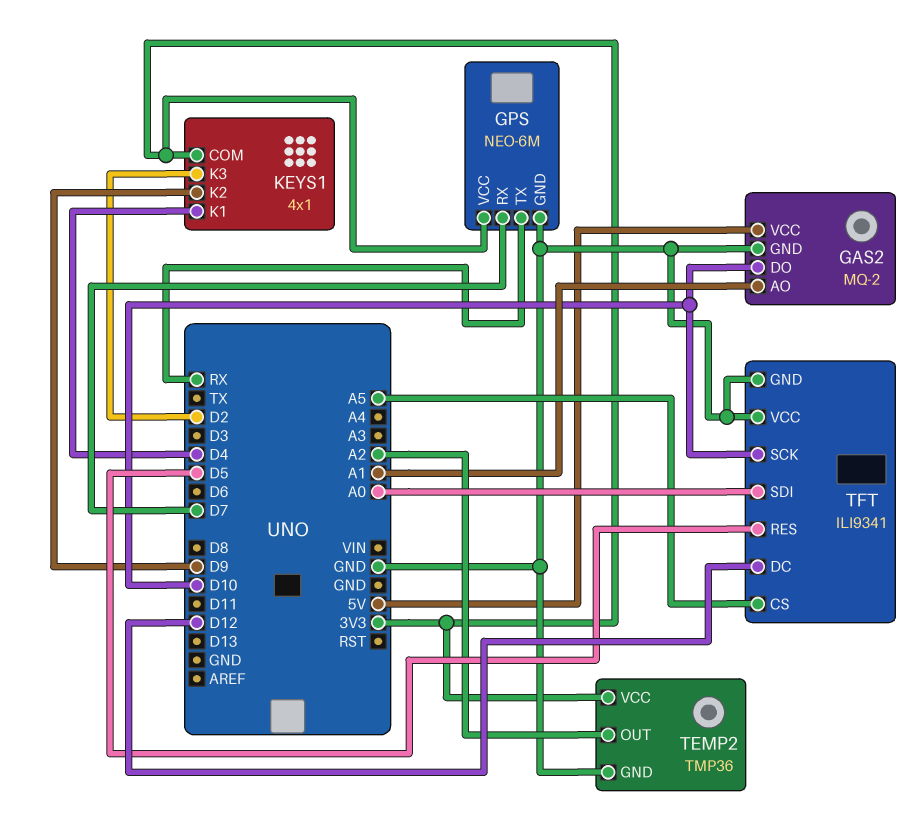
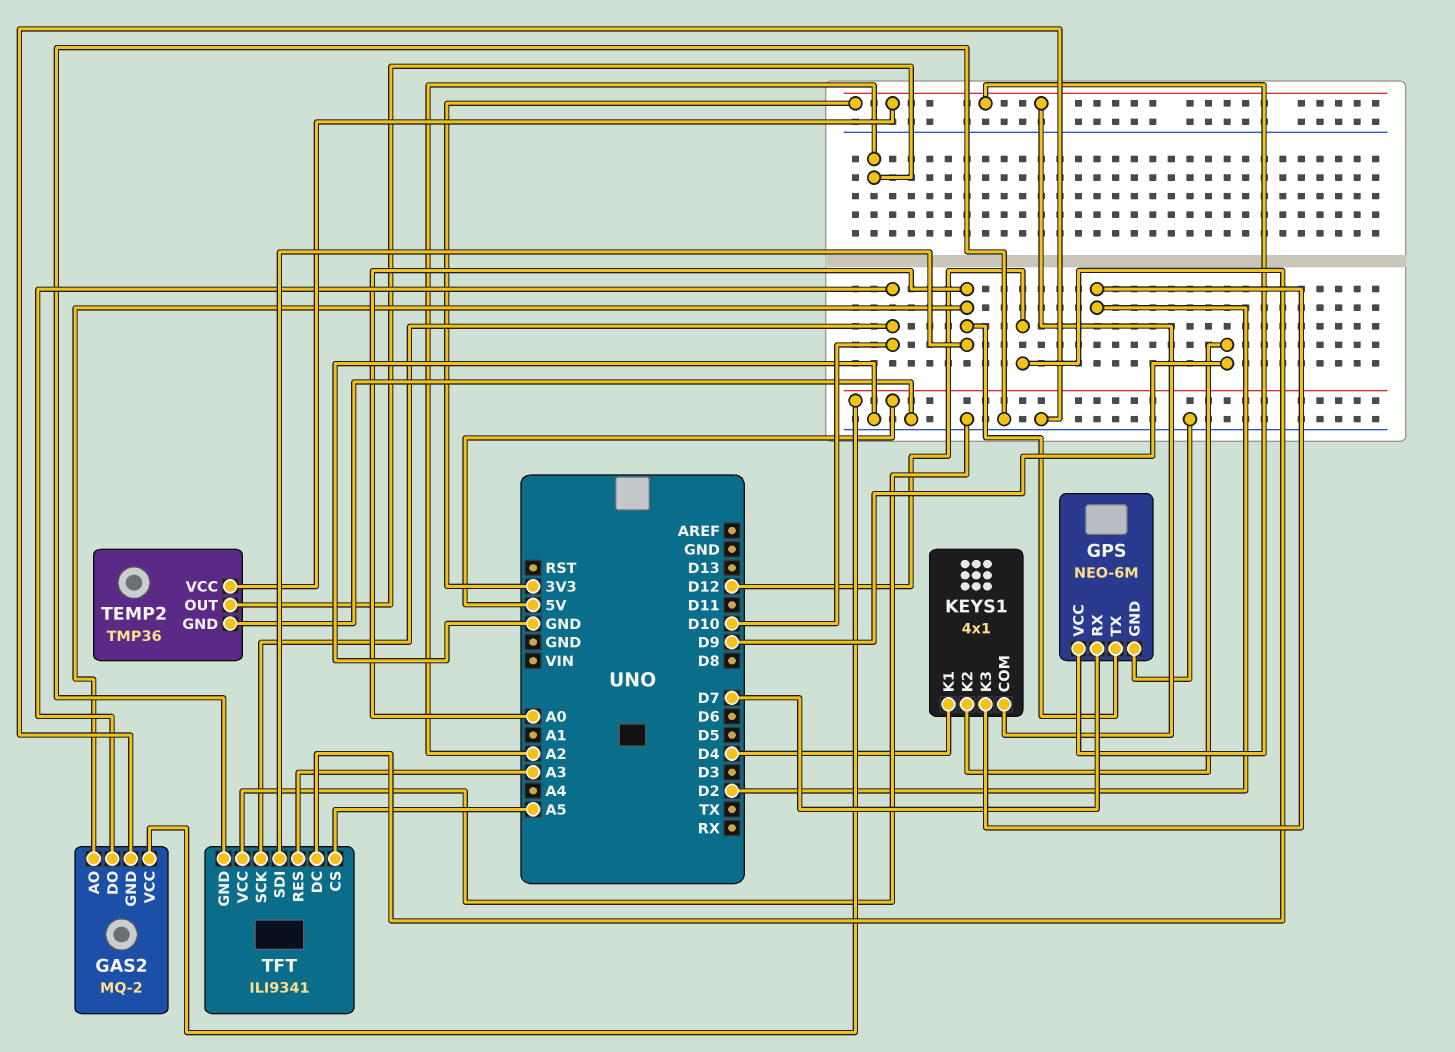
GAS2 pin AO: A1 -> A0
GPS pin TX: RX -> A0
TFT pin RES: D5 -> A3

